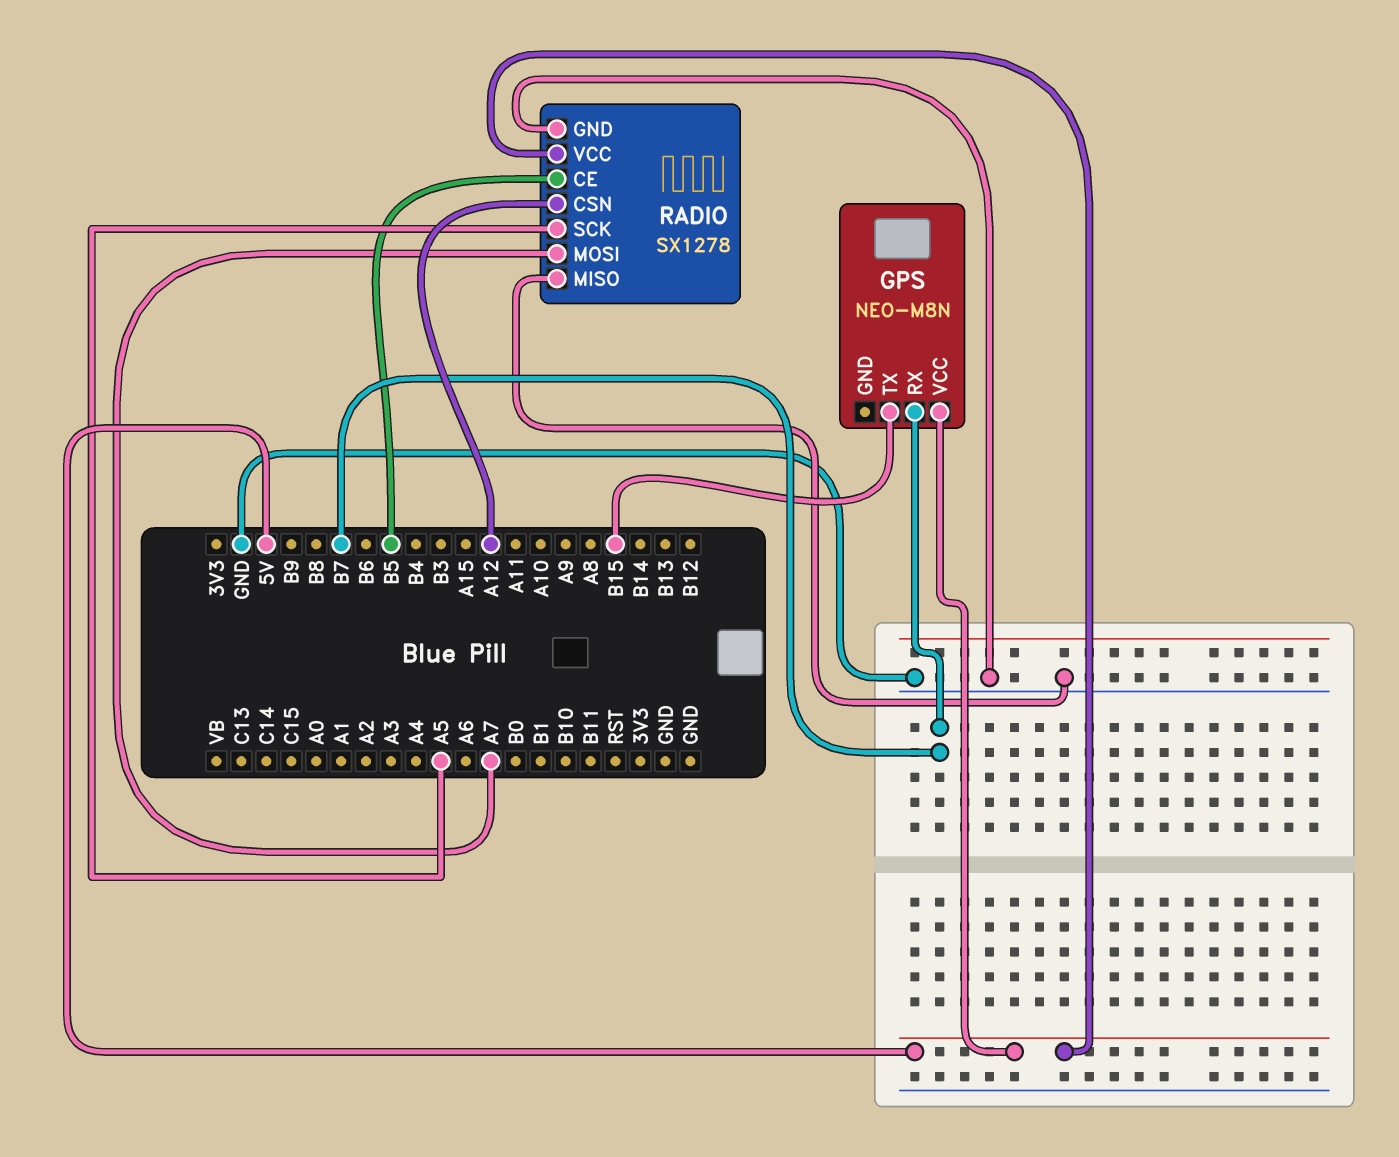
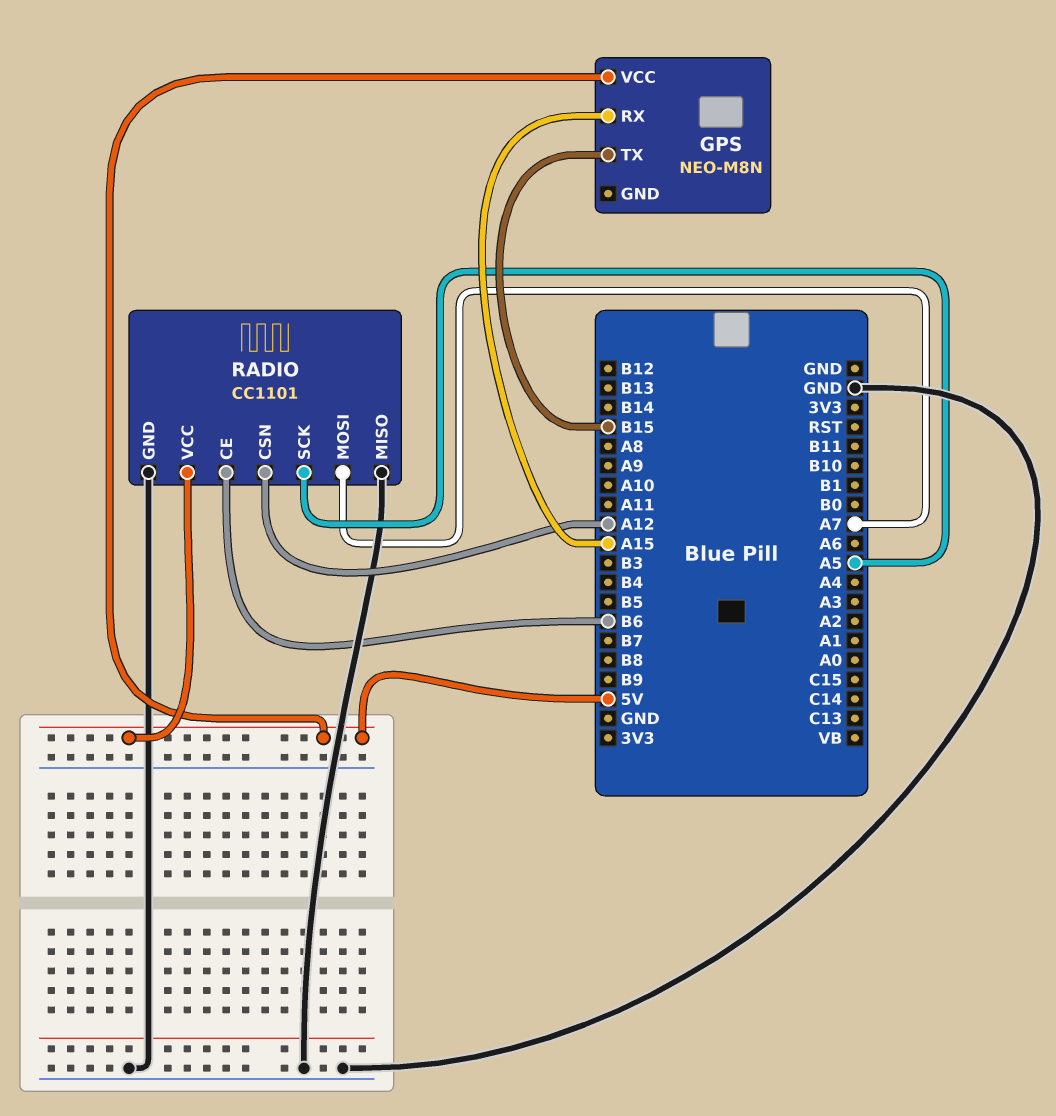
GPS pin RX: B7 -> A15
RADIO: SX1278 -> CC1101
RADIO pin CE: B5 -> B6

